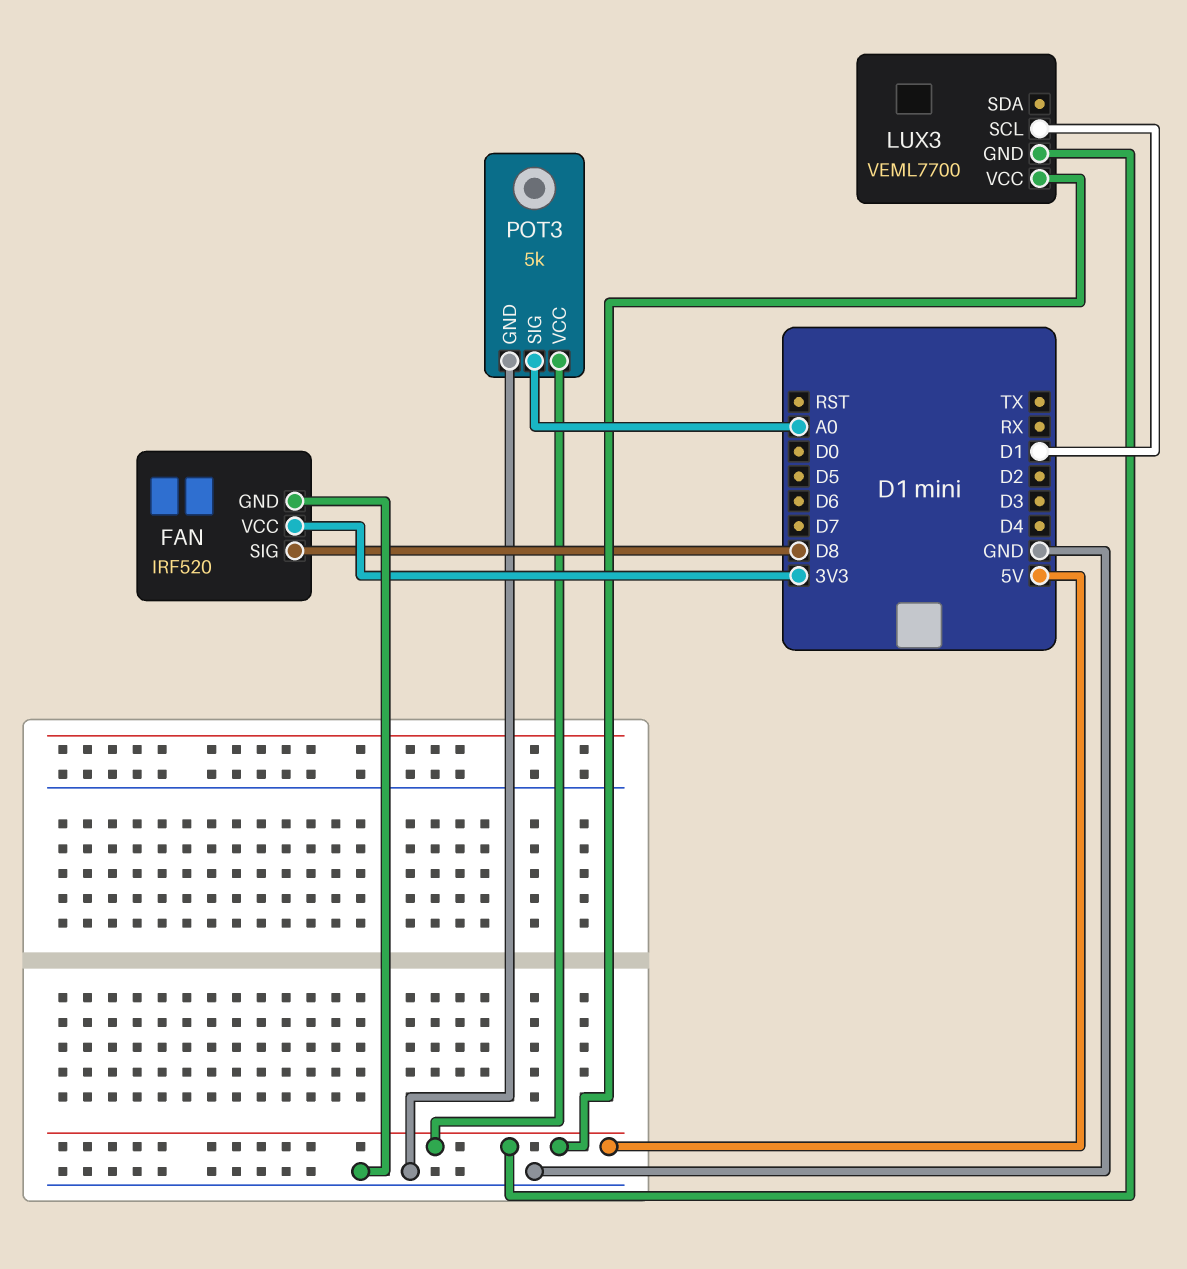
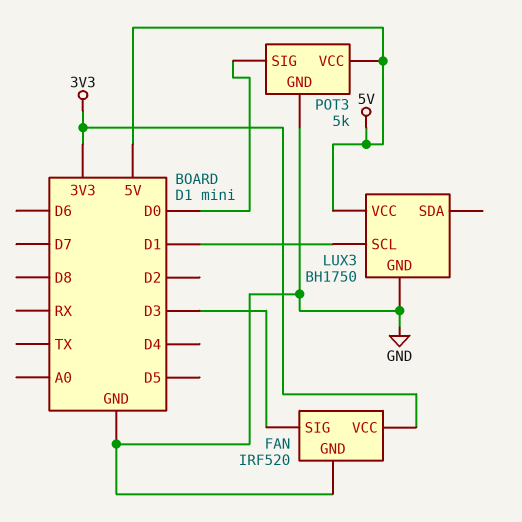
FAN pin SIG: D8 -> D3
LUX3: VEML7700 -> BH1750
LUX3 pin GND: 5V -> GND
POT3 pin SIG: A0 -> D0

